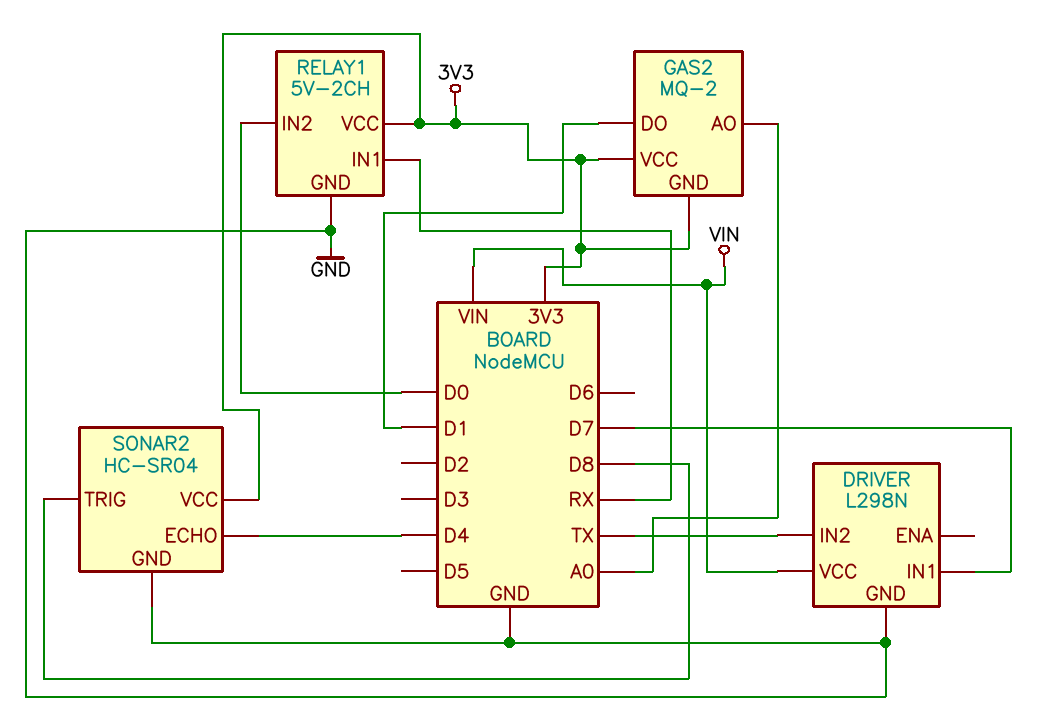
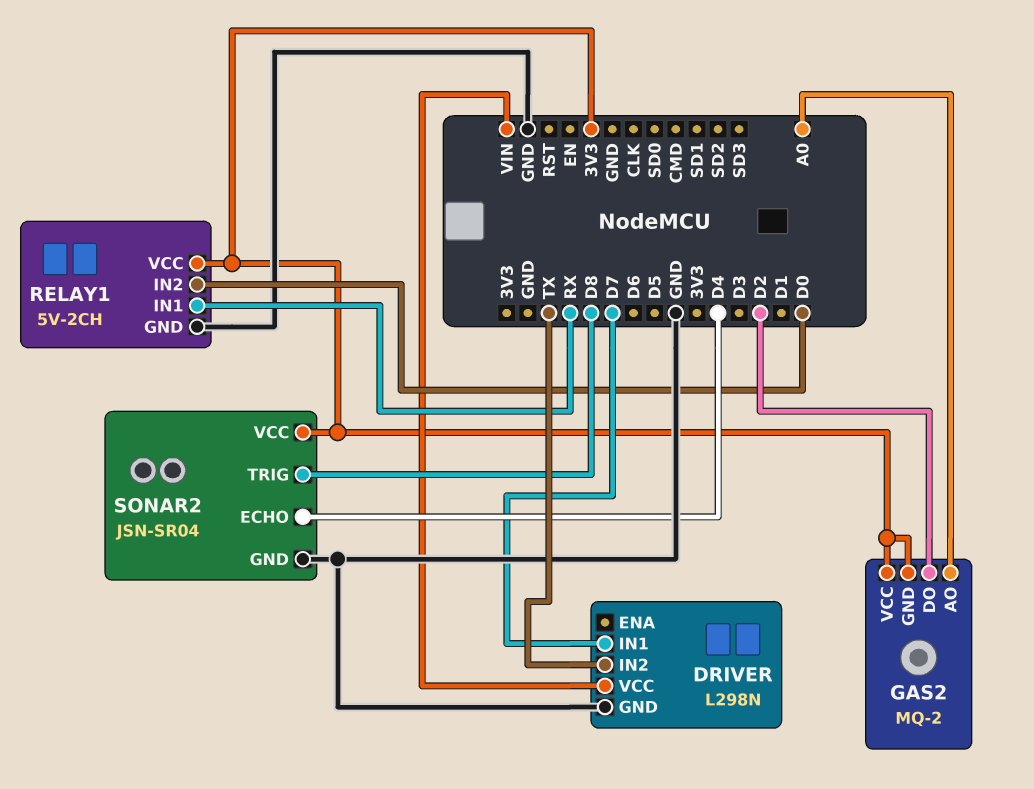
GAS2 pin DO: D1 -> D2
SONAR2: HC-SR04 -> JSN-SR04

